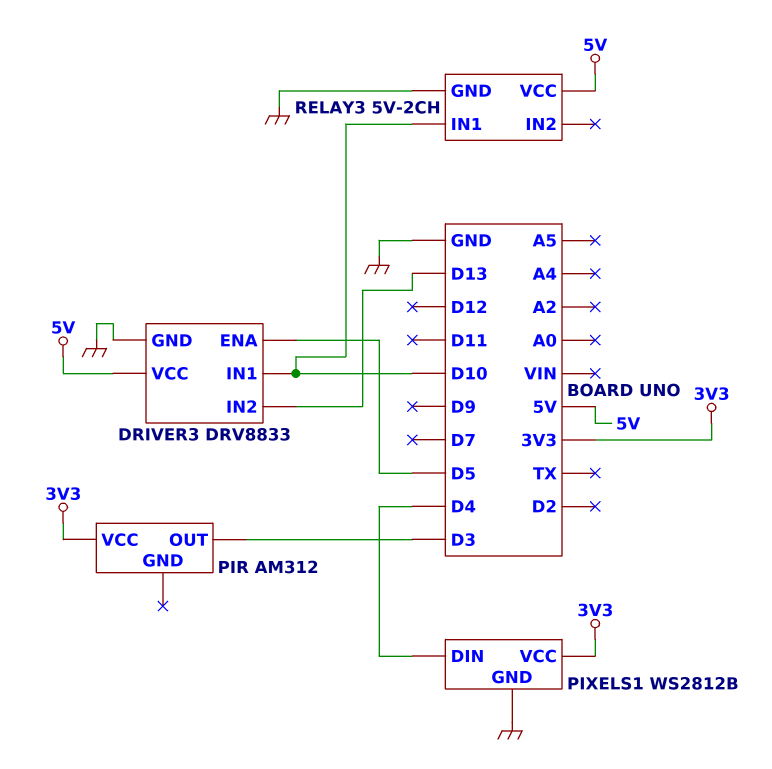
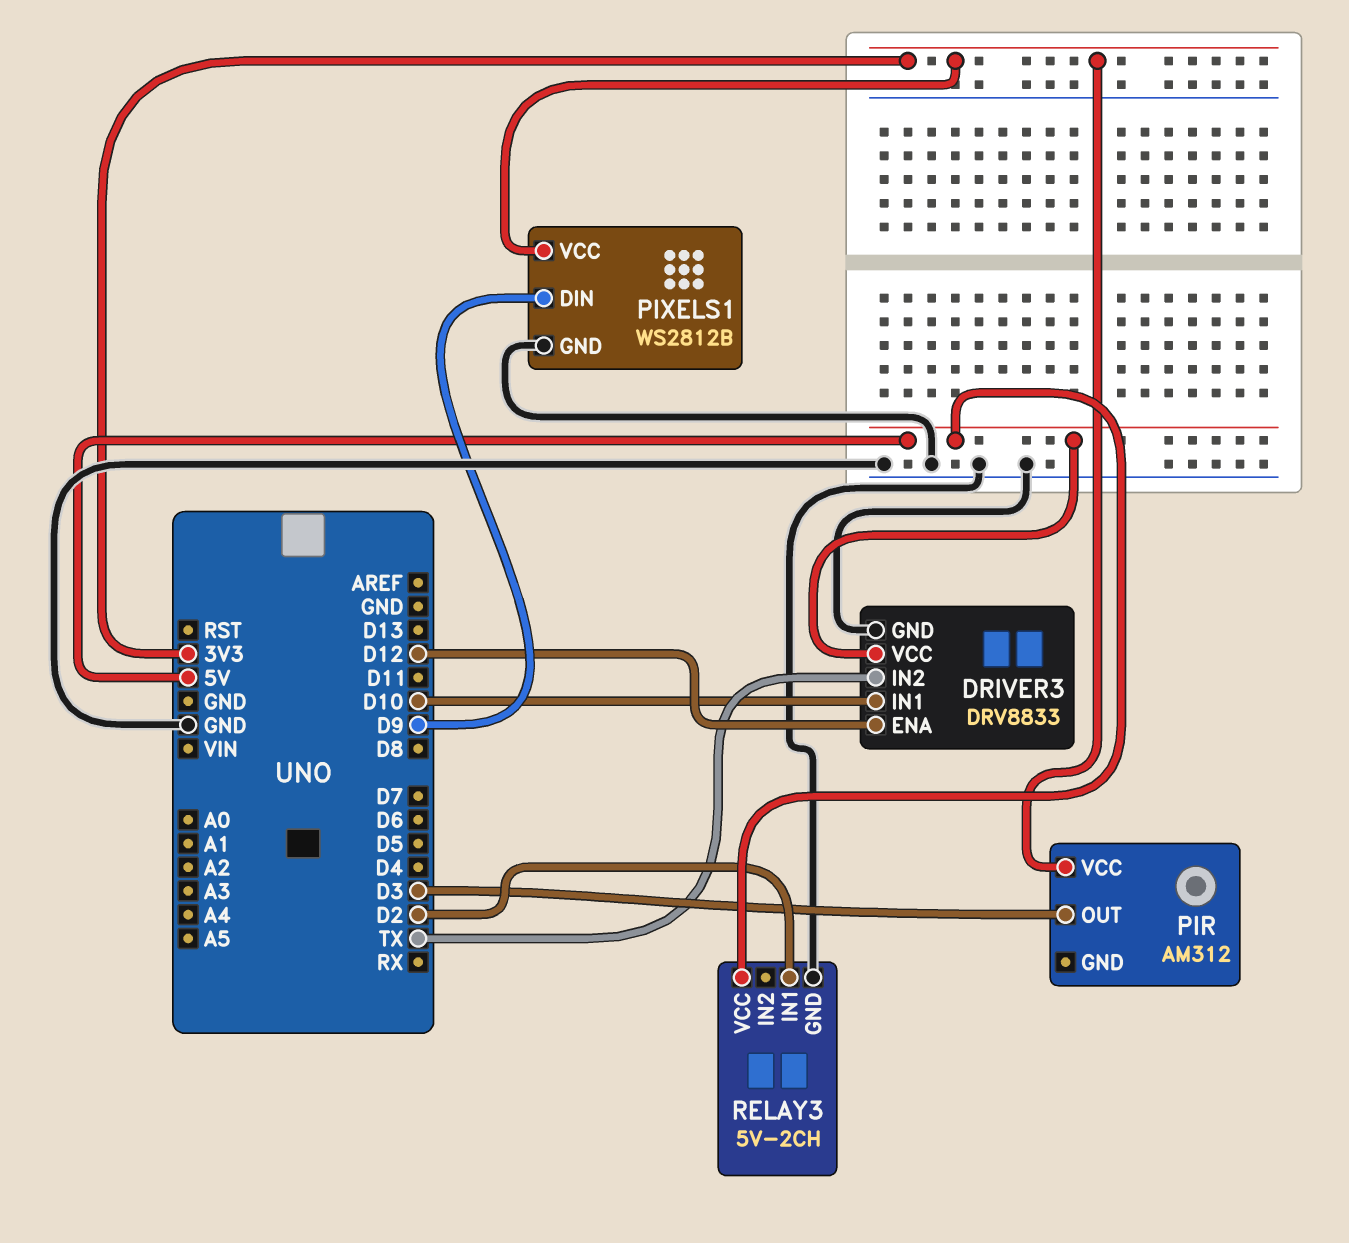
DRIVER3 pin ENA: D5 -> D12
DRIVER3 pin IN2: D13 -> TX
PIXELS1 pin DIN: D4 -> D9
RELAY3 pin IN1: D10 -> D2

